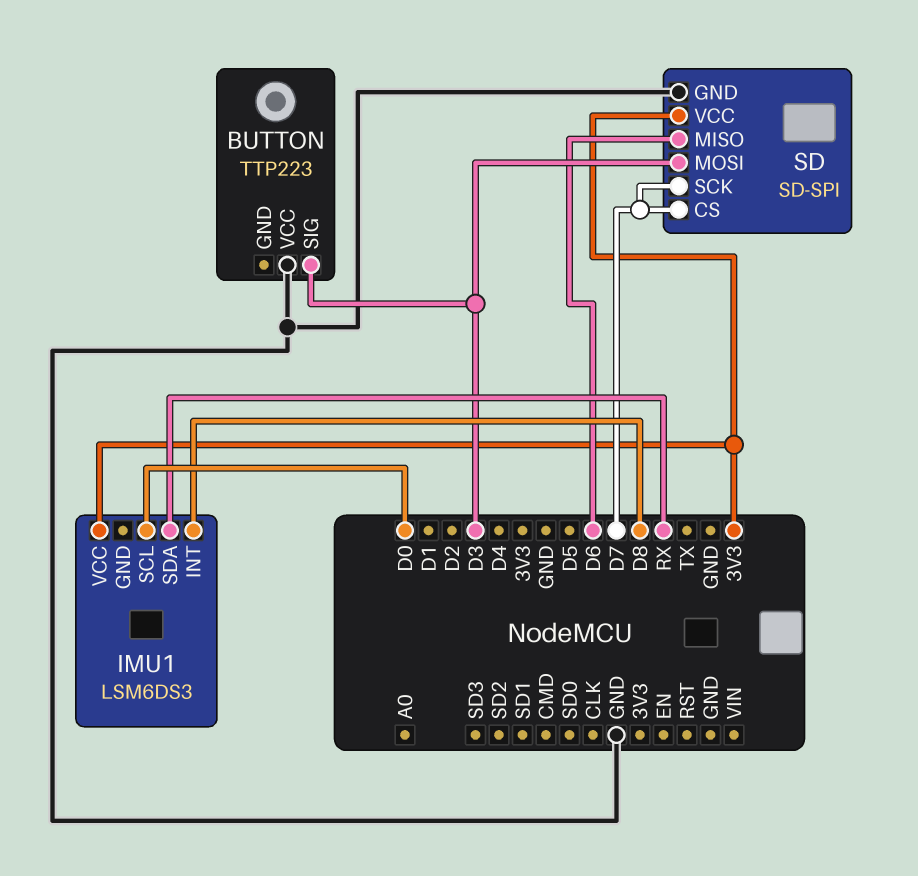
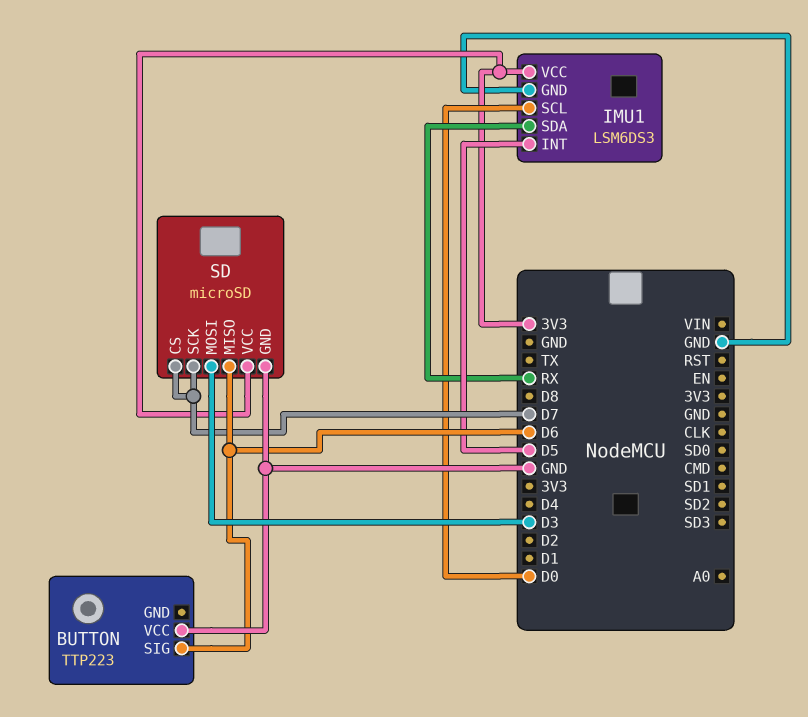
BUTTON pin SIG: D3 -> D6
IMU1 pin GND: none -> GND
IMU1 pin INT: D8 -> D5
SD: SD-SPI -> microSD

